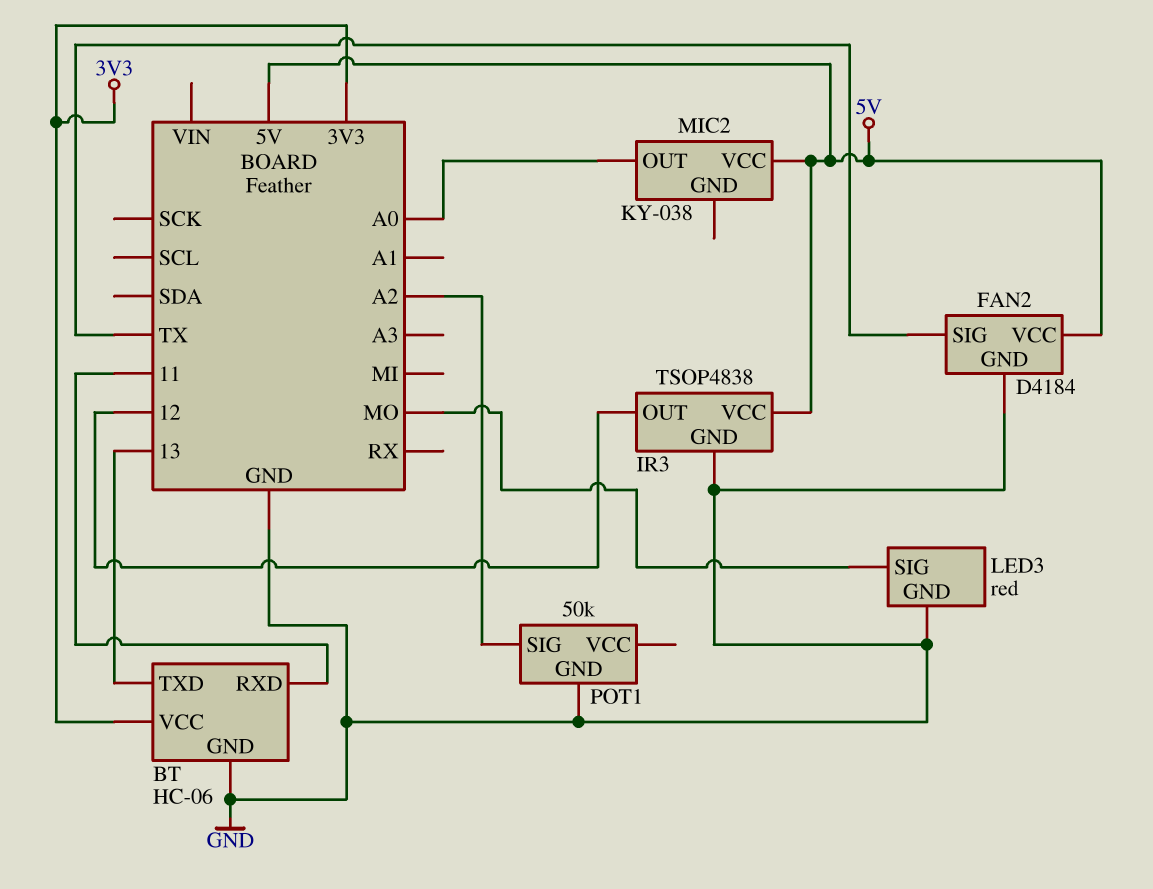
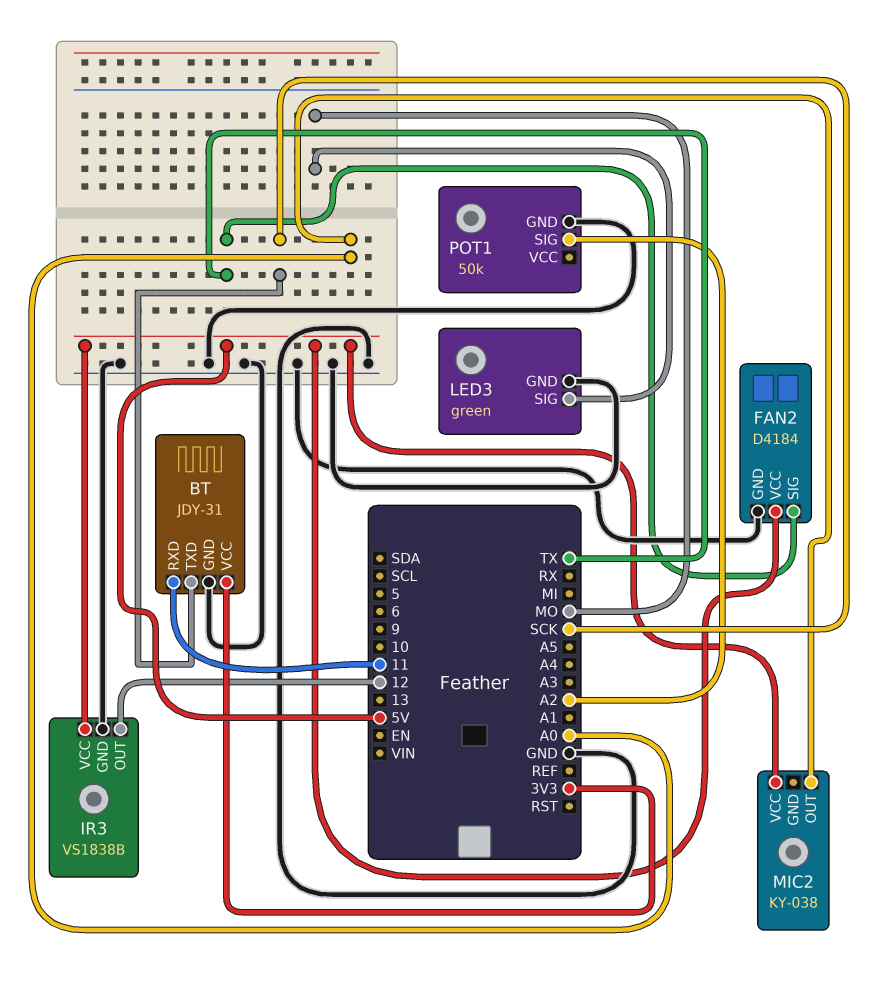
BT: HC-06 -> JDY-31
BT pin TXD: 13 -> SCK
IR3: TSOP4838 -> VS1838B
LED3: red -> green

